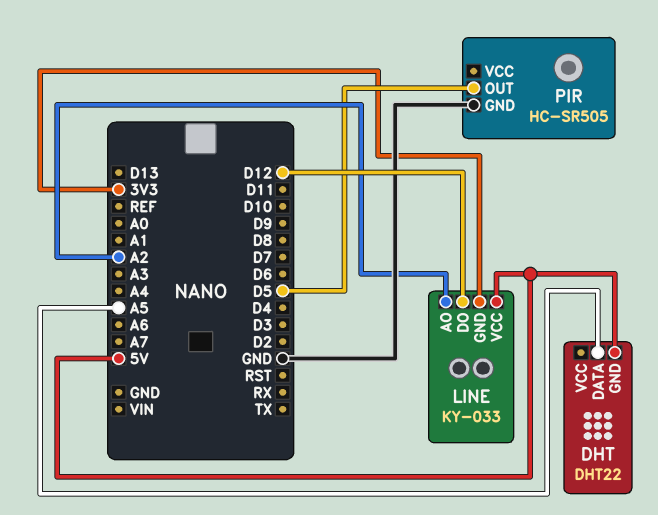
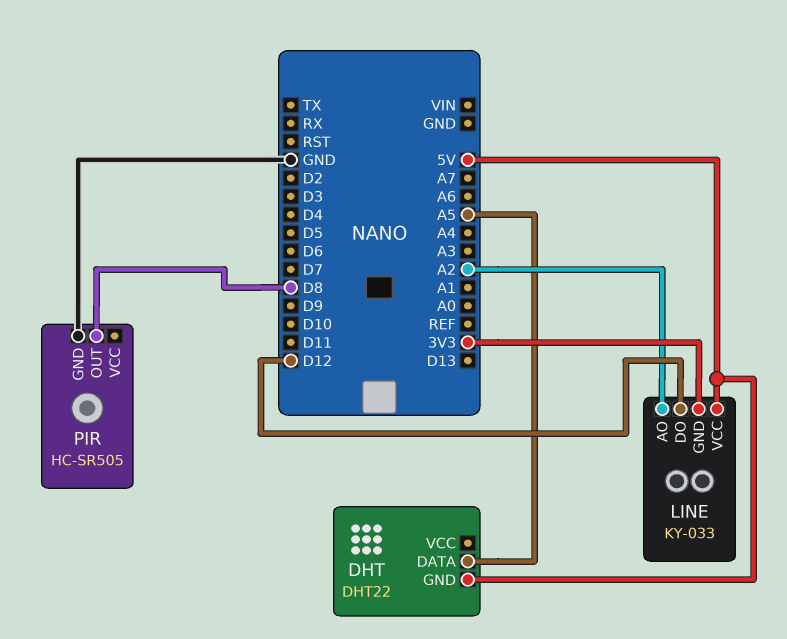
PIR pin OUT: D5 -> D8

